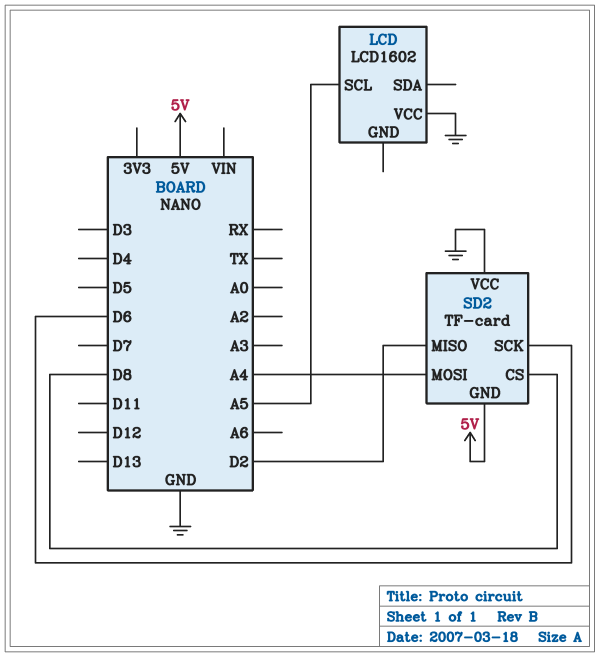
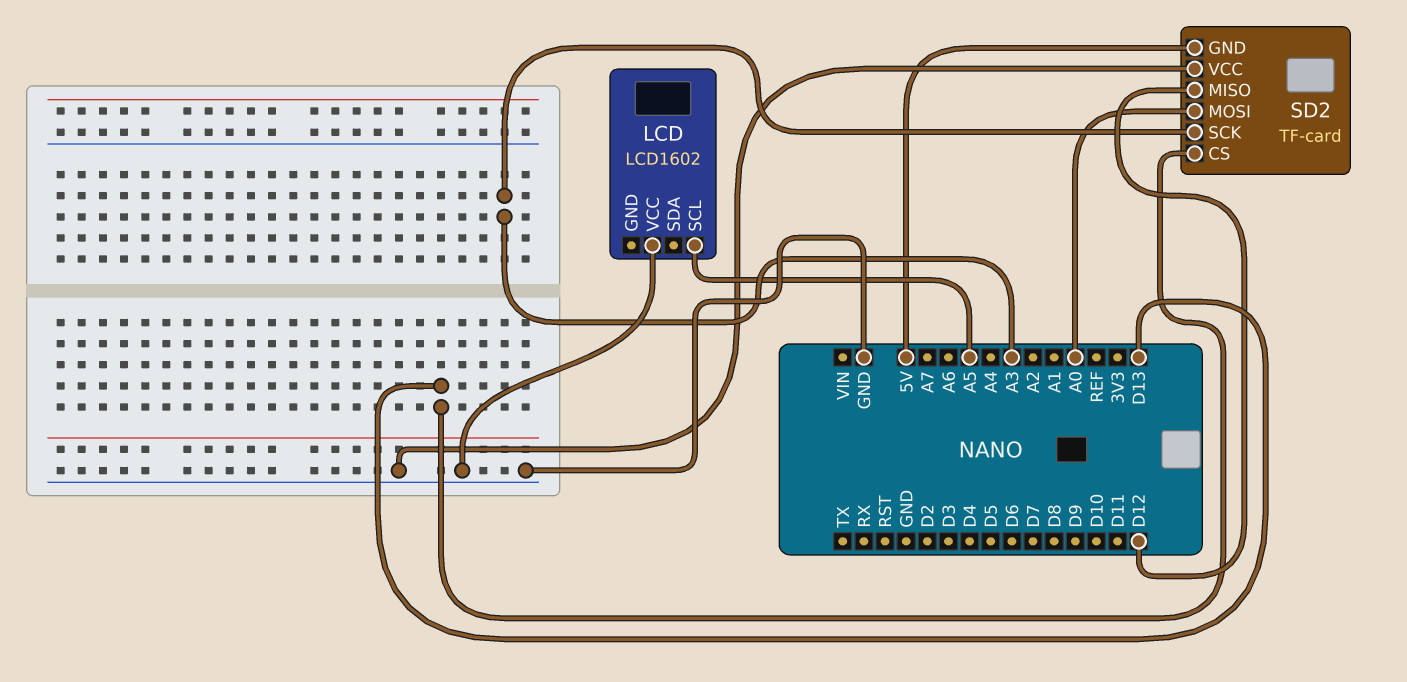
SD2 pin CS: D8 -> D13
SD2 pin MISO: D2 -> D12
SD2 pin MOSI: A4 -> A0
SD2 pin SCK: D6 -> A3

